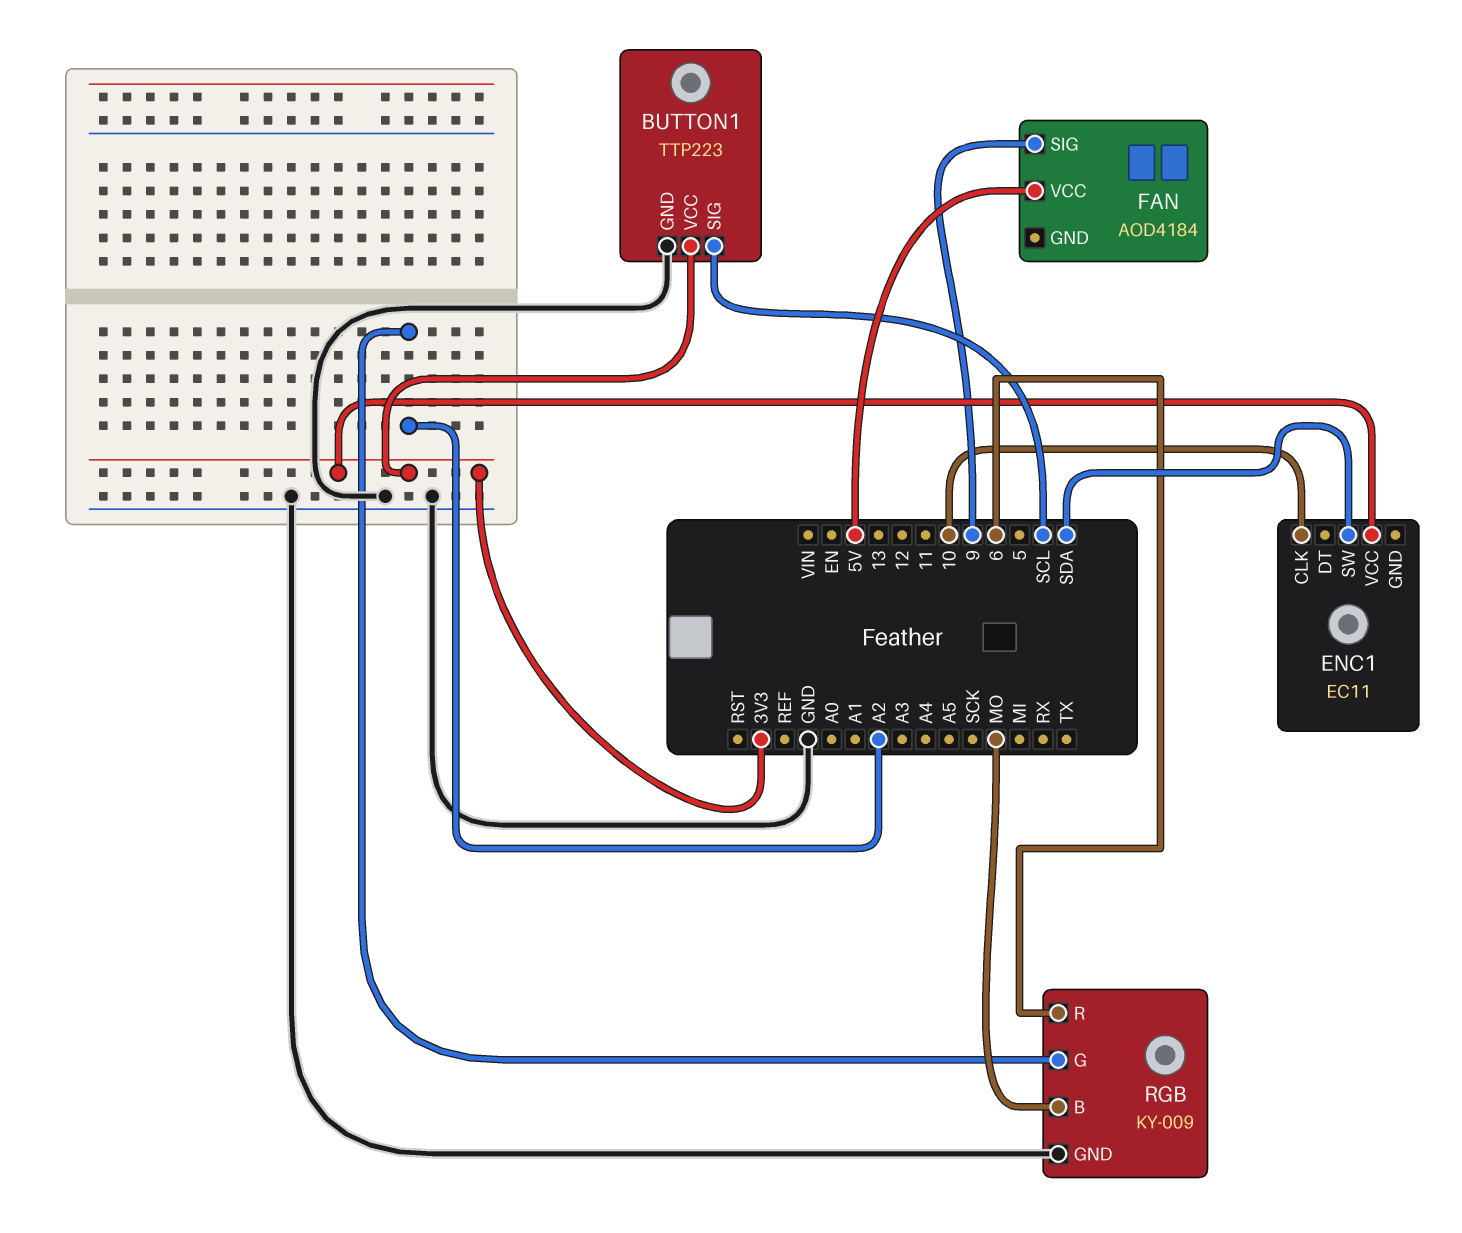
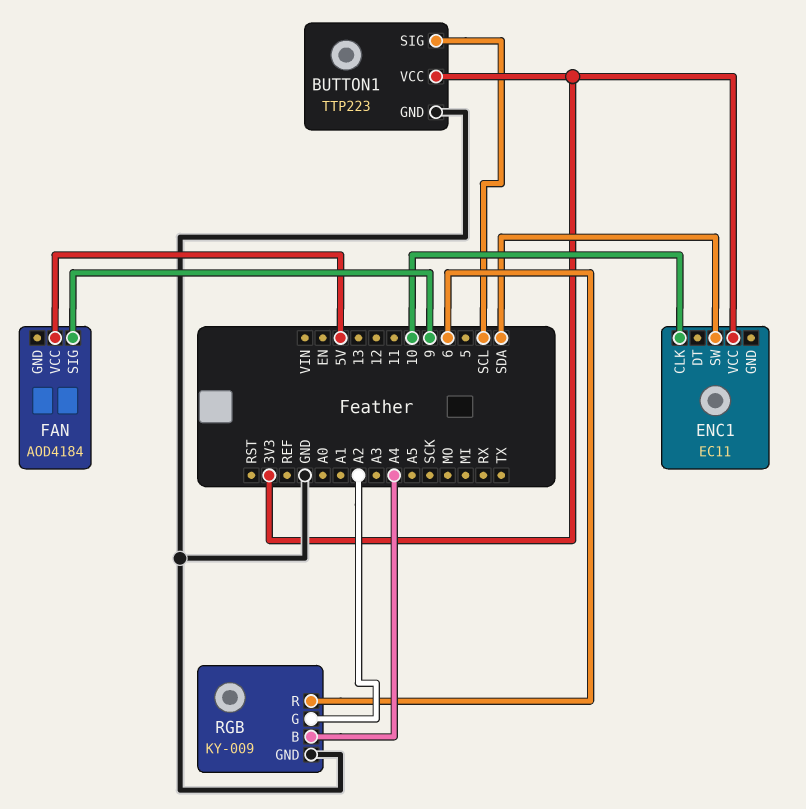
RGB pin B: MO -> A4

